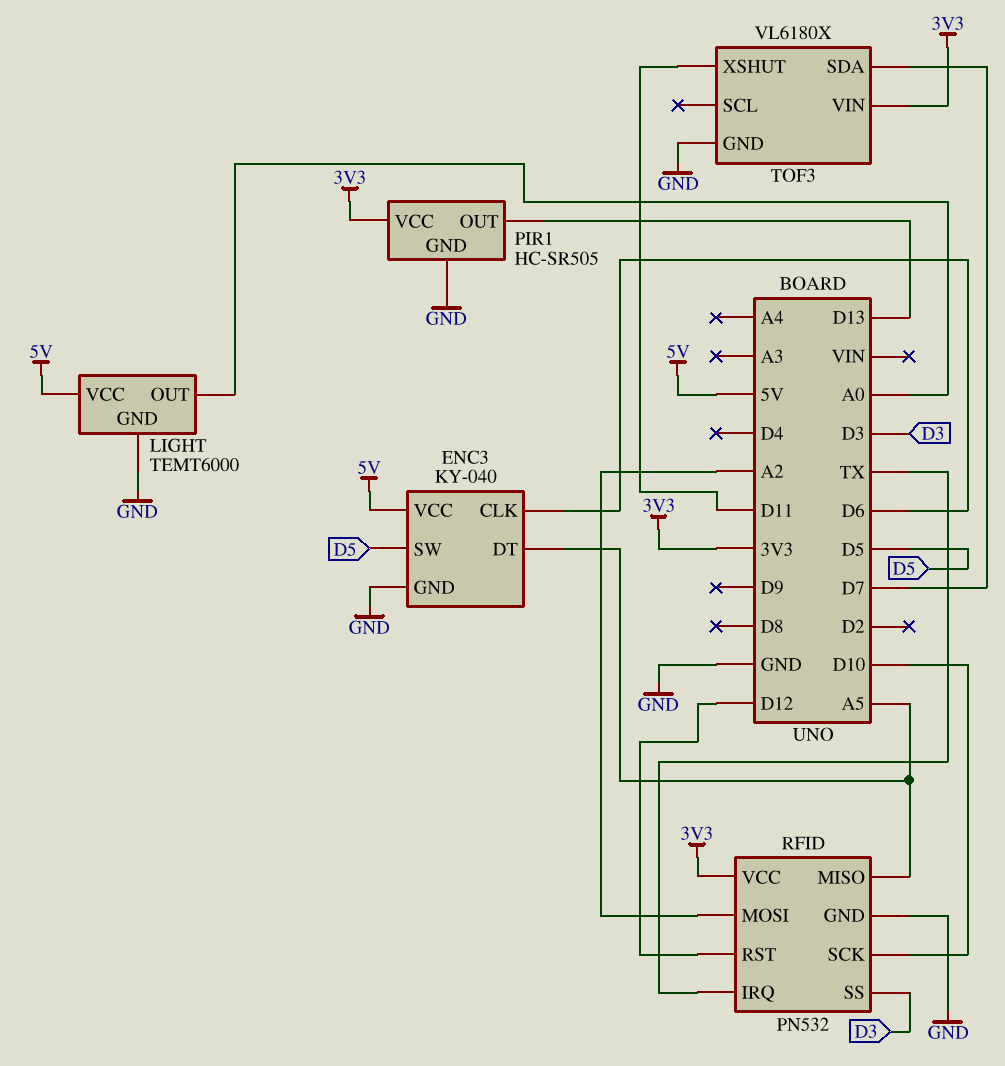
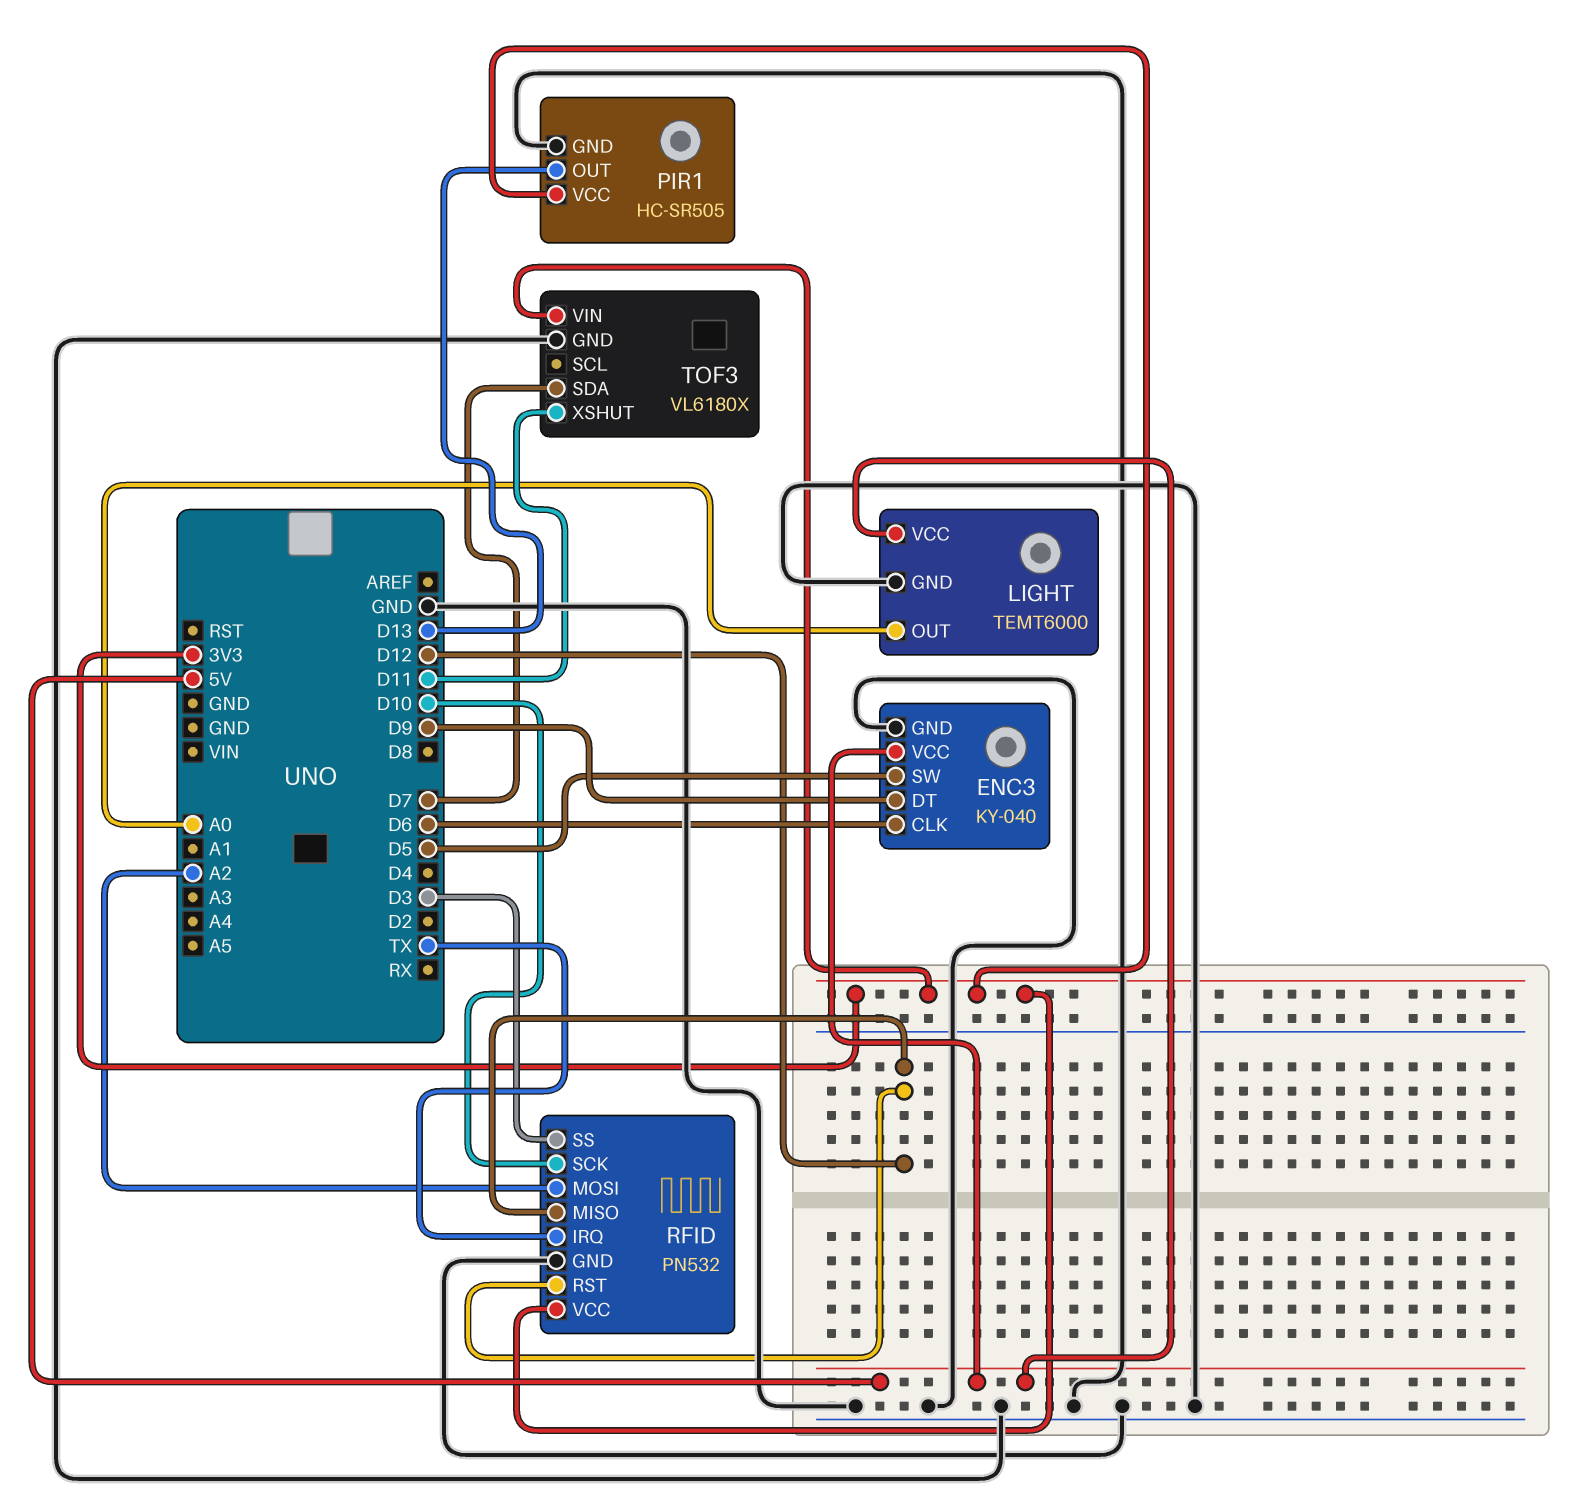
ENC3 pin DT: A5 -> D9
RFID pin MISO: A5 -> D12

